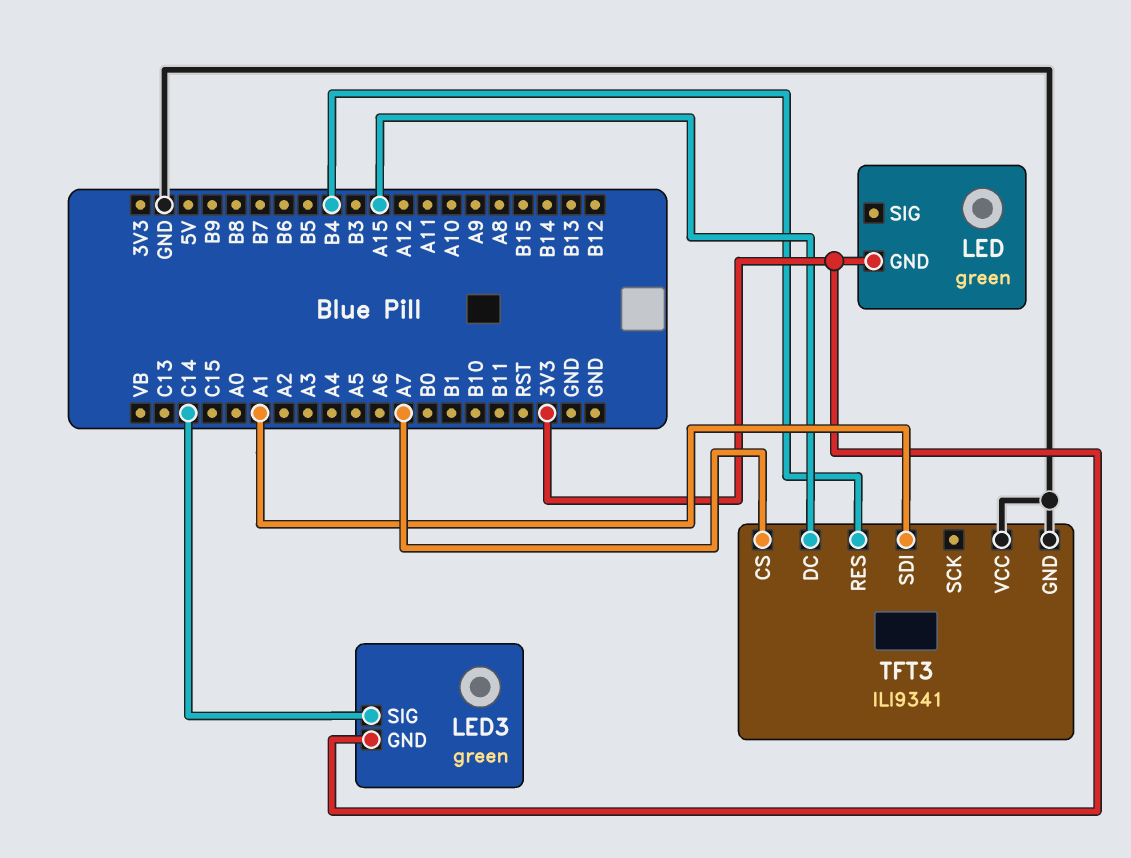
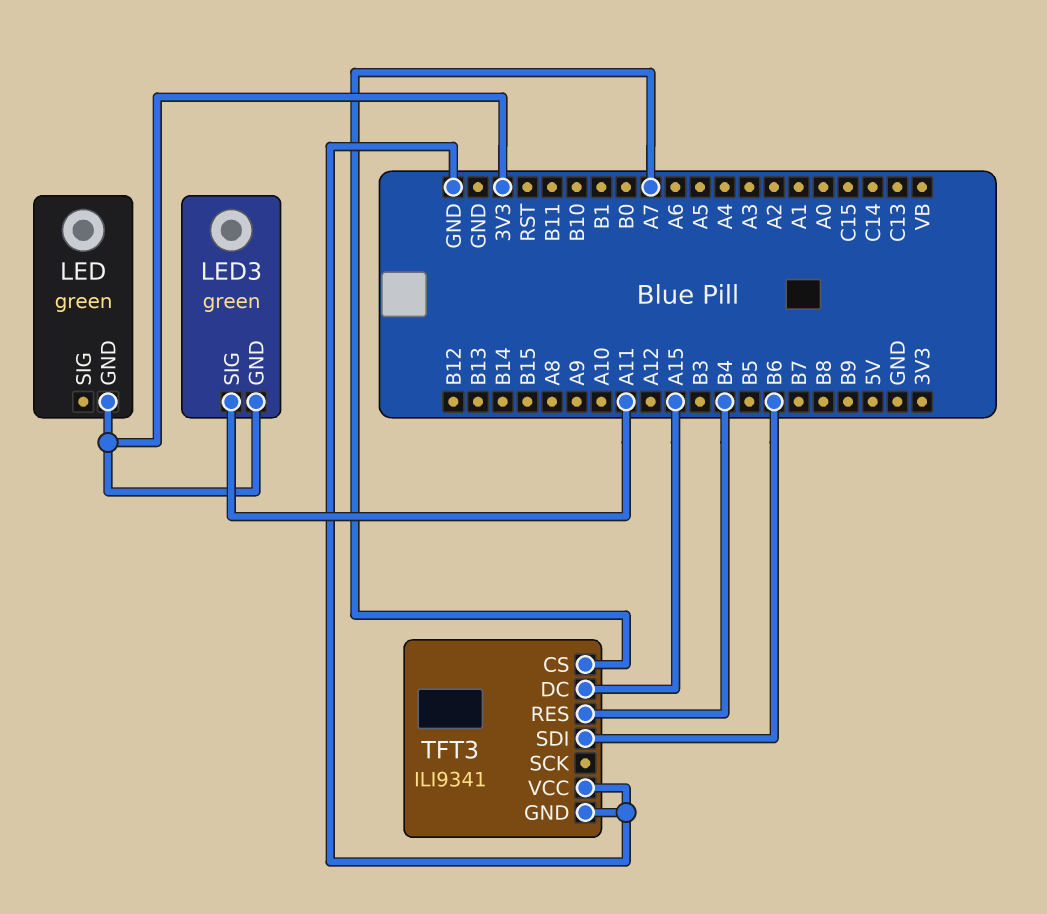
LED3 pin SIG: C14 -> A11
TFT3 pin SDI: A1 -> B6

